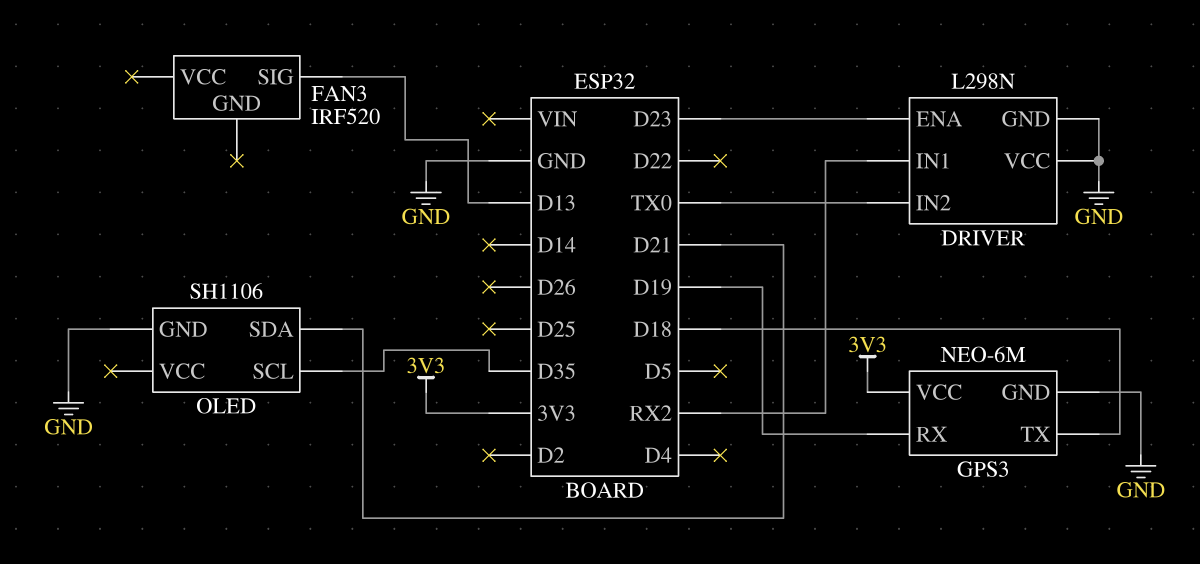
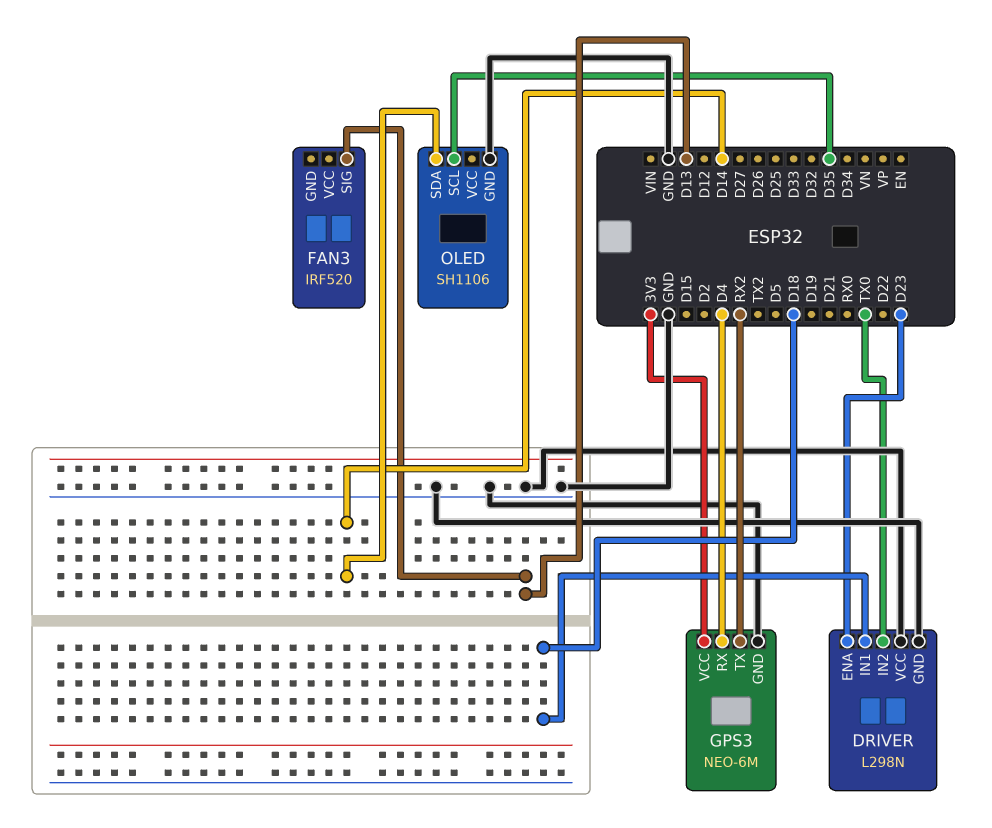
DRIVER pin IN1: RX2 -> D18
GPS3 pin RX: D19 -> D4
GPS3 pin TX: D18 -> RX2
OLED pin SDA: D21 -> D14

